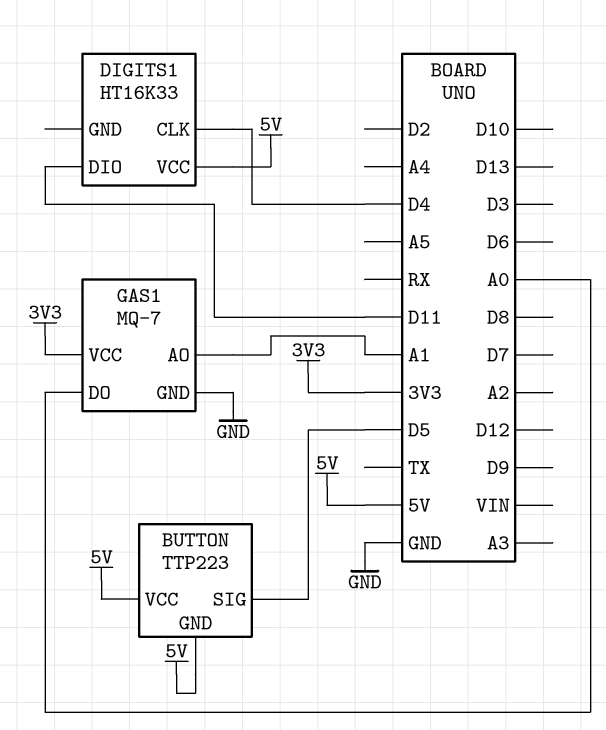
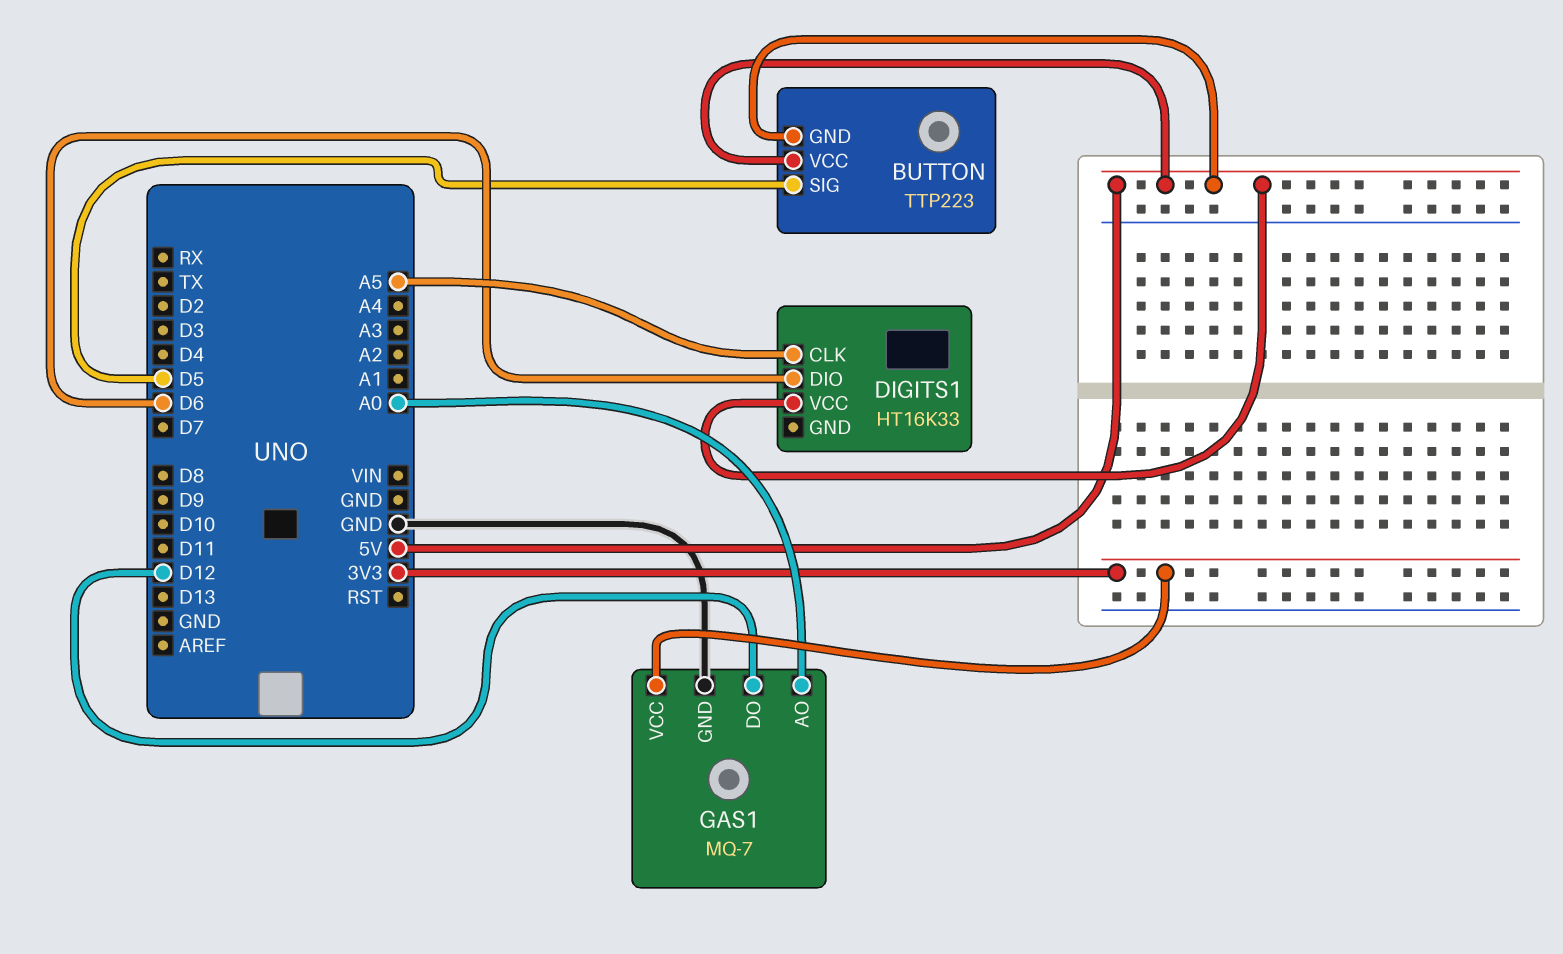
DIGITS1 pin CLK: D4 -> A5
DIGITS1 pin DIO: D11 -> D6
GAS1 pin AO: A1 -> A0
GAS1 pin DO: A0 -> D12

